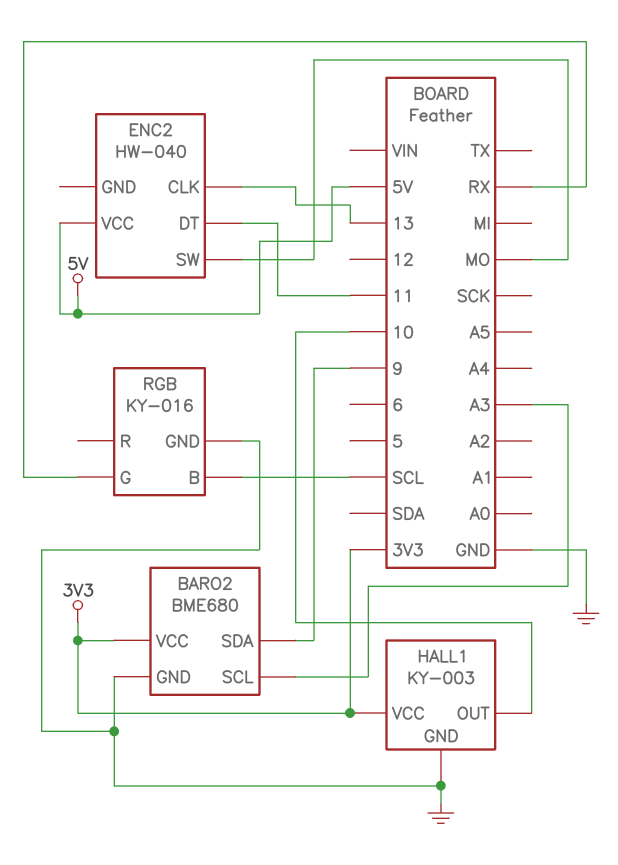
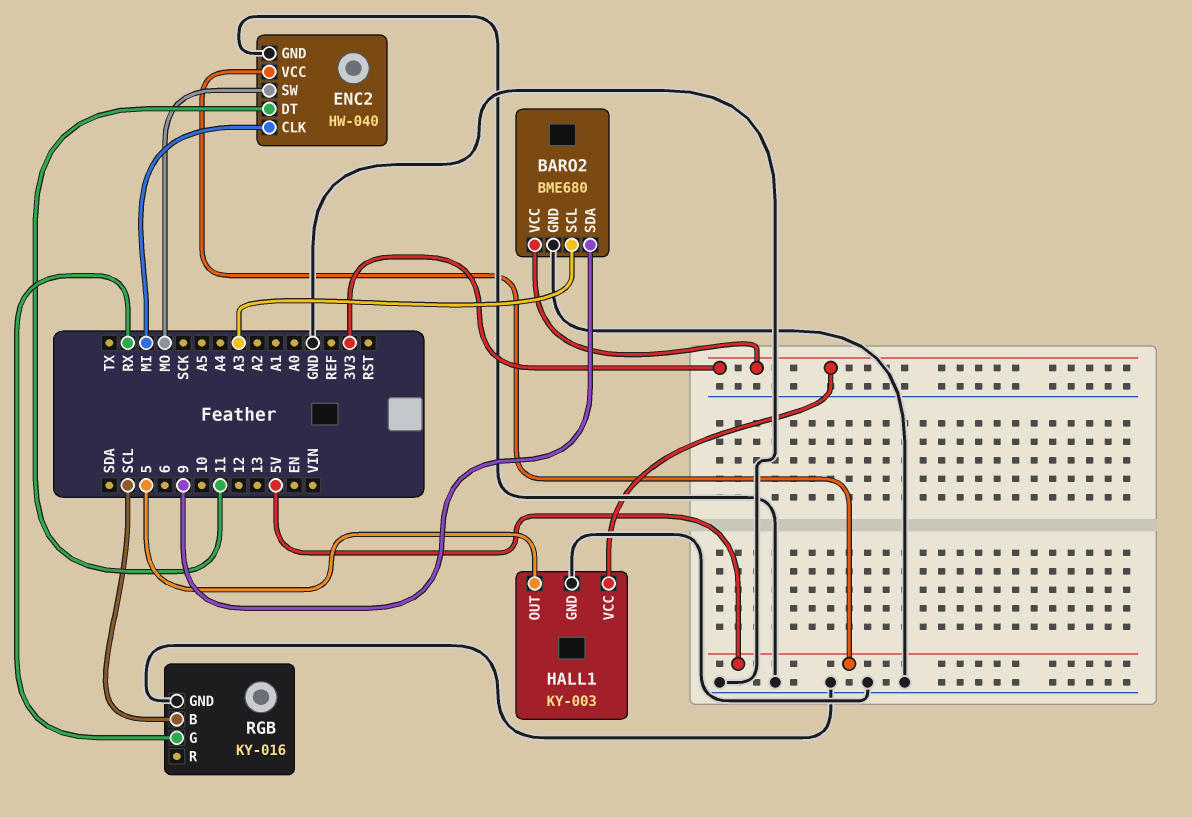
ENC2 pin CLK: 13 -> MI
ENC2 pin GND: none -> GND
HALL1 pin OUT: 10 -> 5

